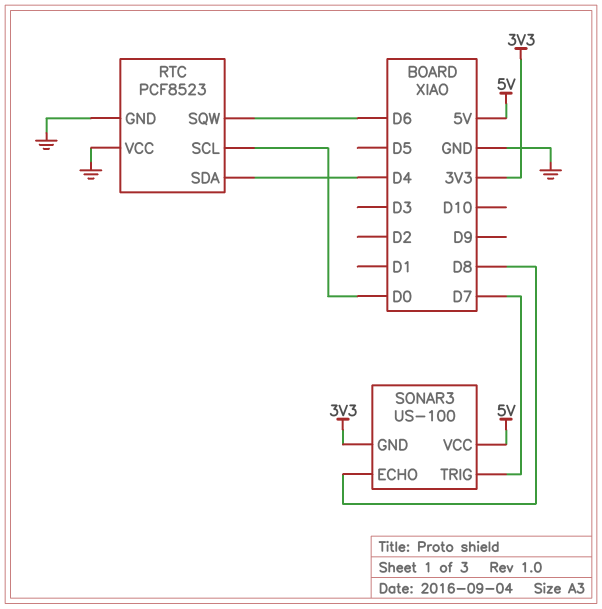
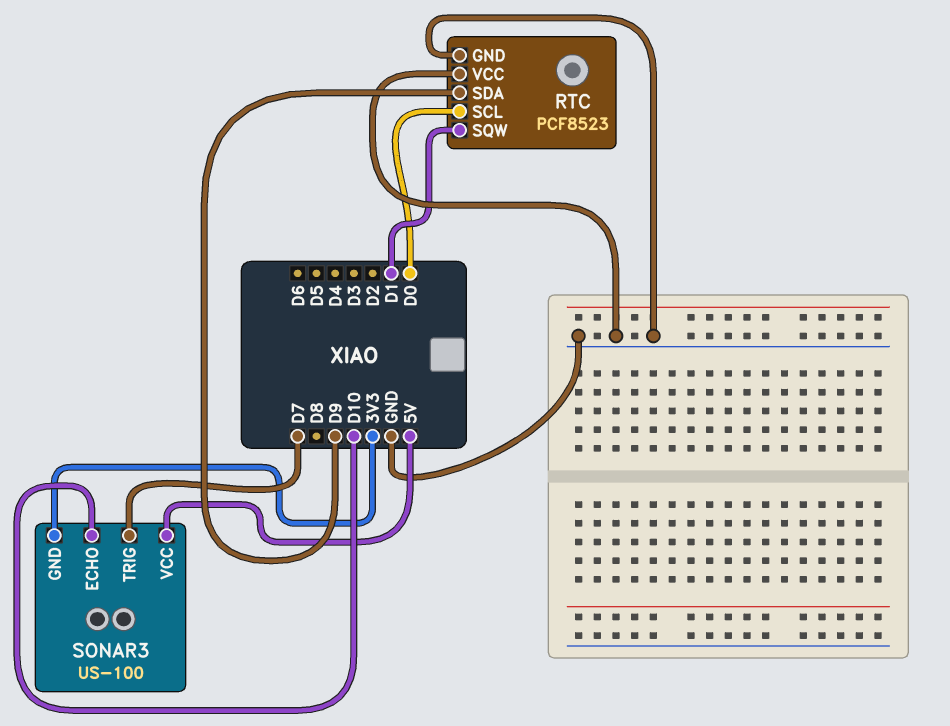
RTC pin SDA: D4 -> D9
RTC pin SQW: D6 -> D1
SONAR3 pin ECHO: D8 -> D10

